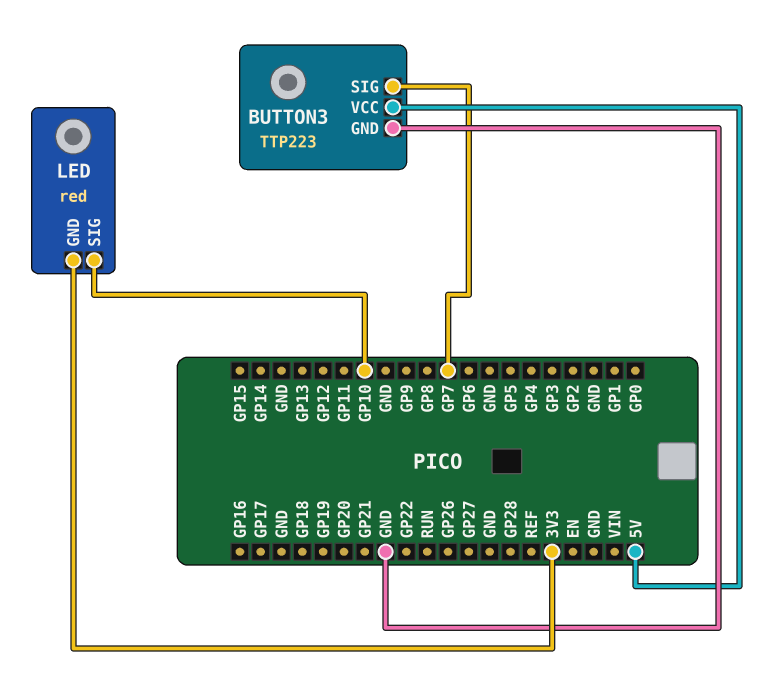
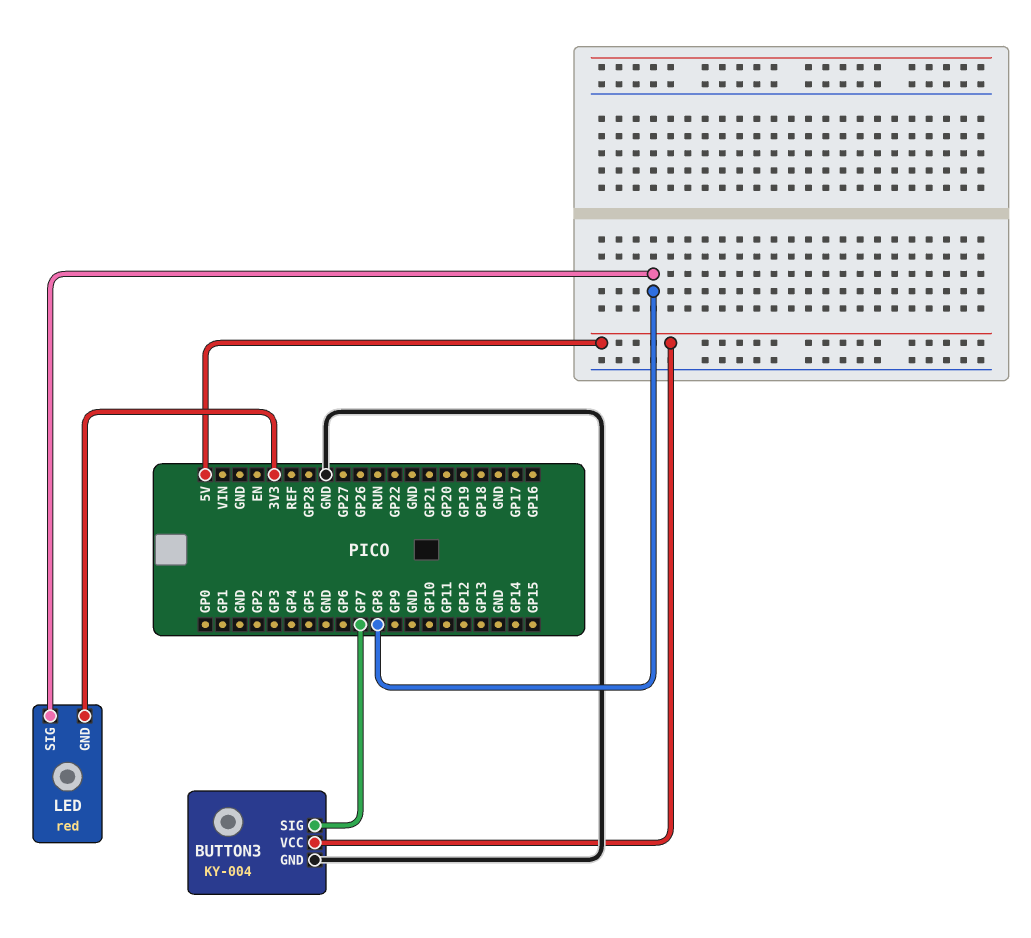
BUTTON3: TTP223 -> KY-004
LED pin SIG: GP10 -> GP8

